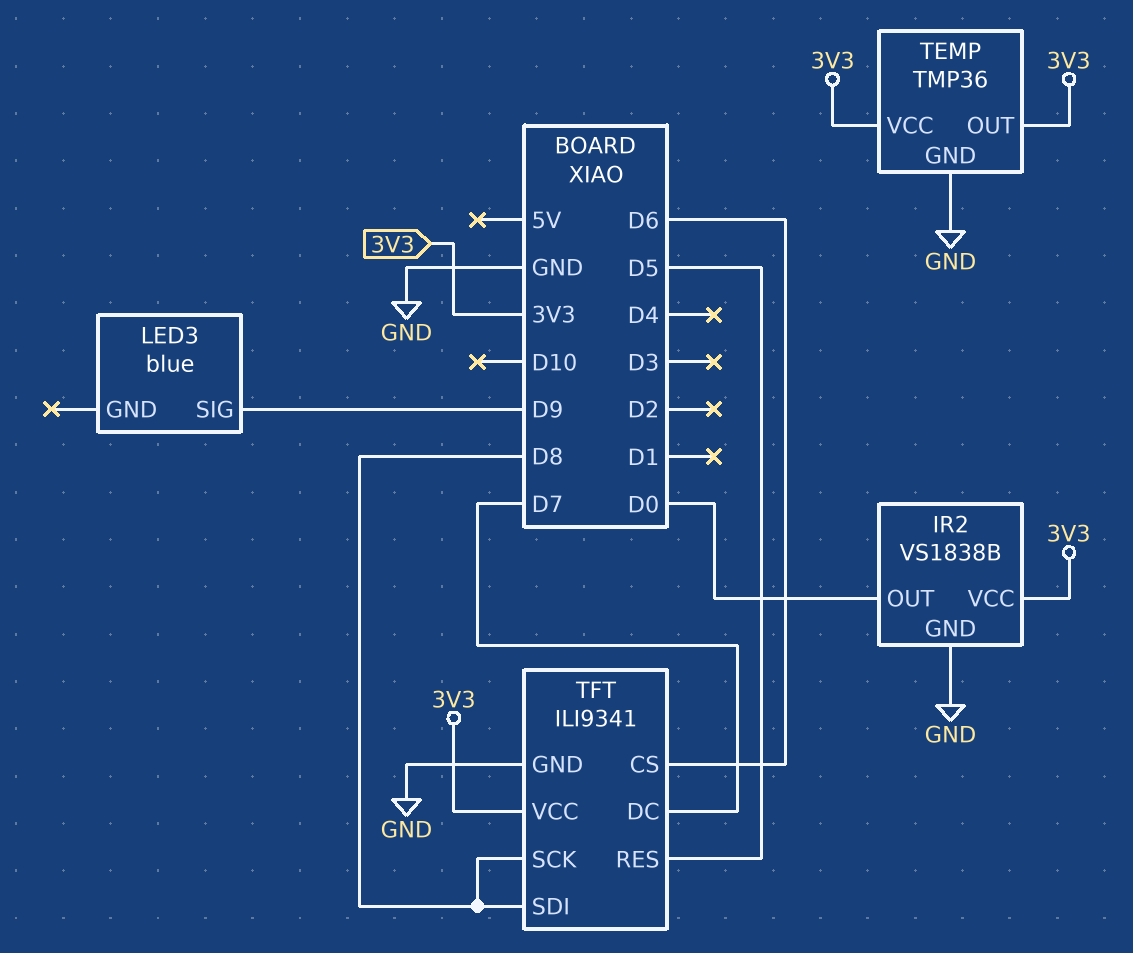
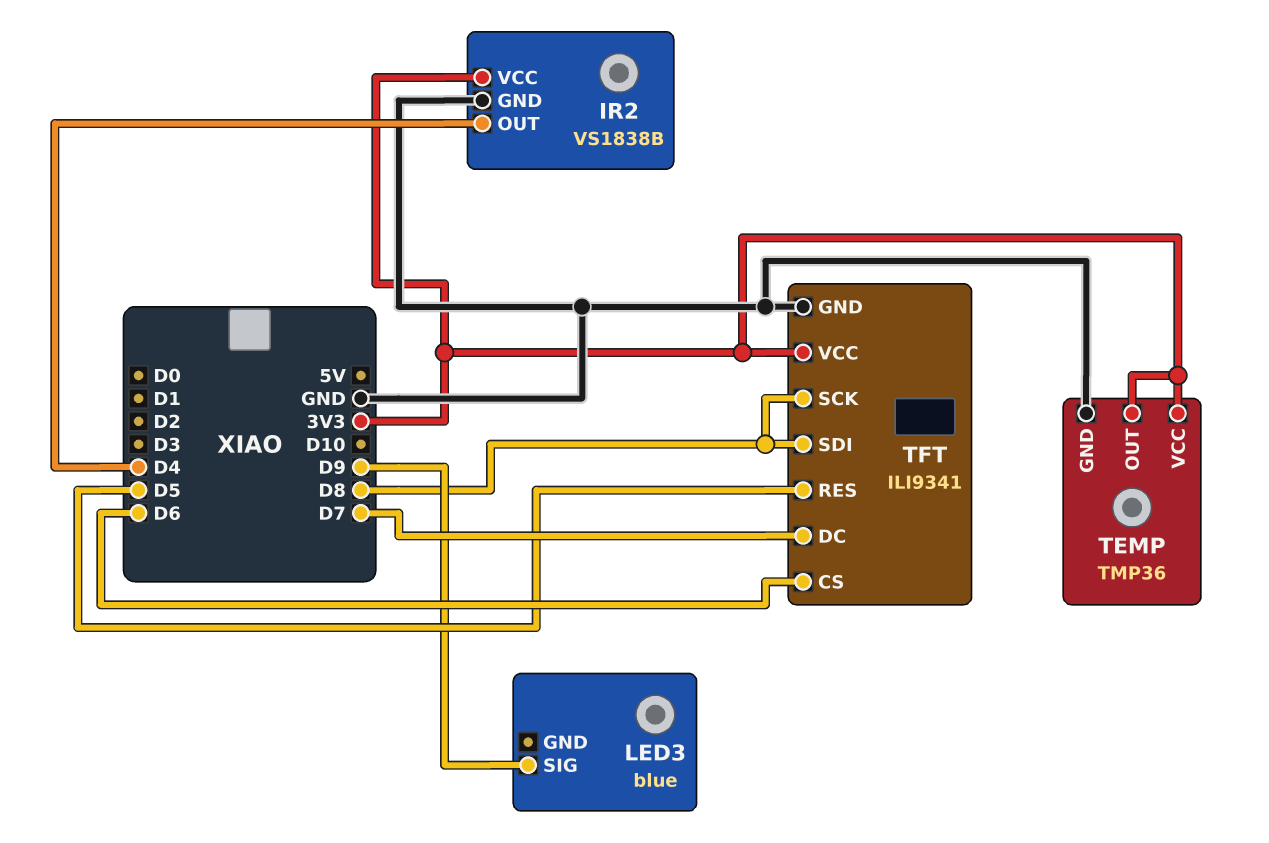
IR2 pin OUT: D0 -> D4

